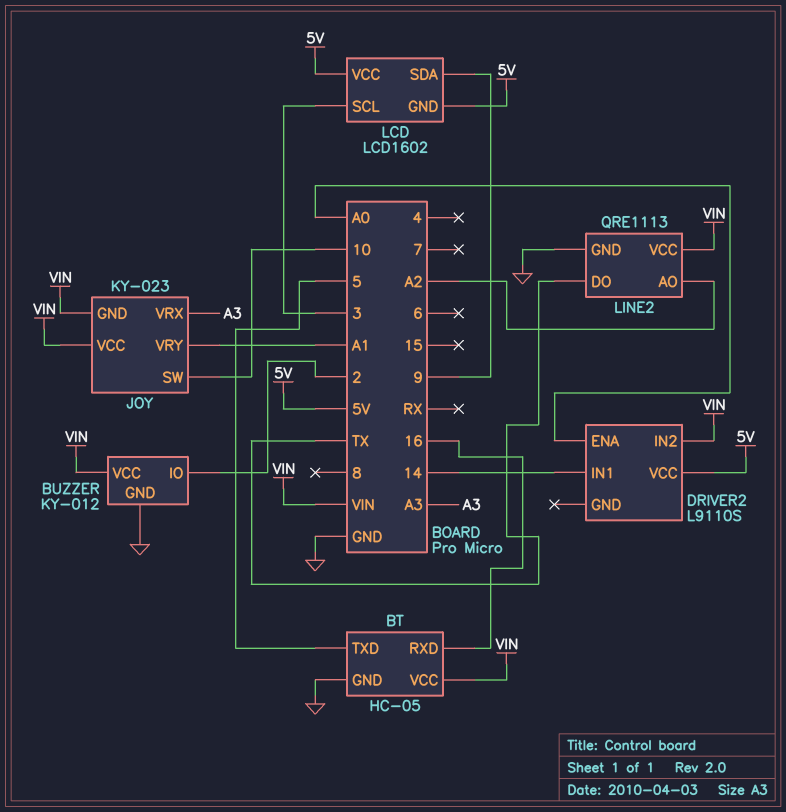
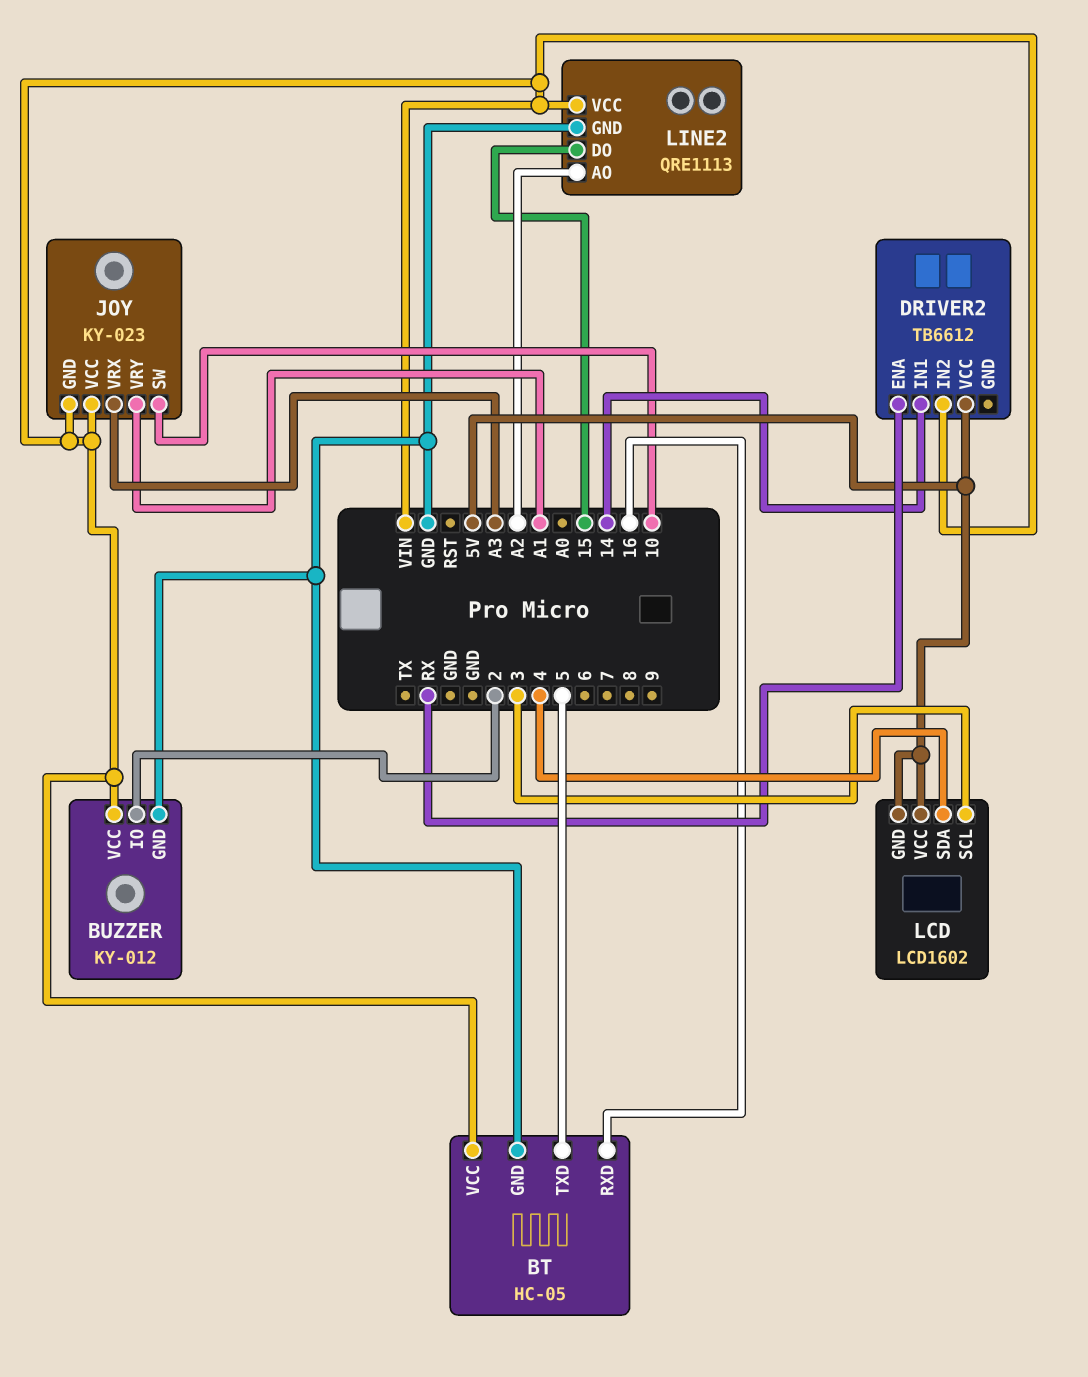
DRIVER2: L9110S -> TB6612
DRIVER2 pin ENA: A0 -> RX
LCD pin SDA: 9 -> 4
LINE2 pin DO: TX -> 15

